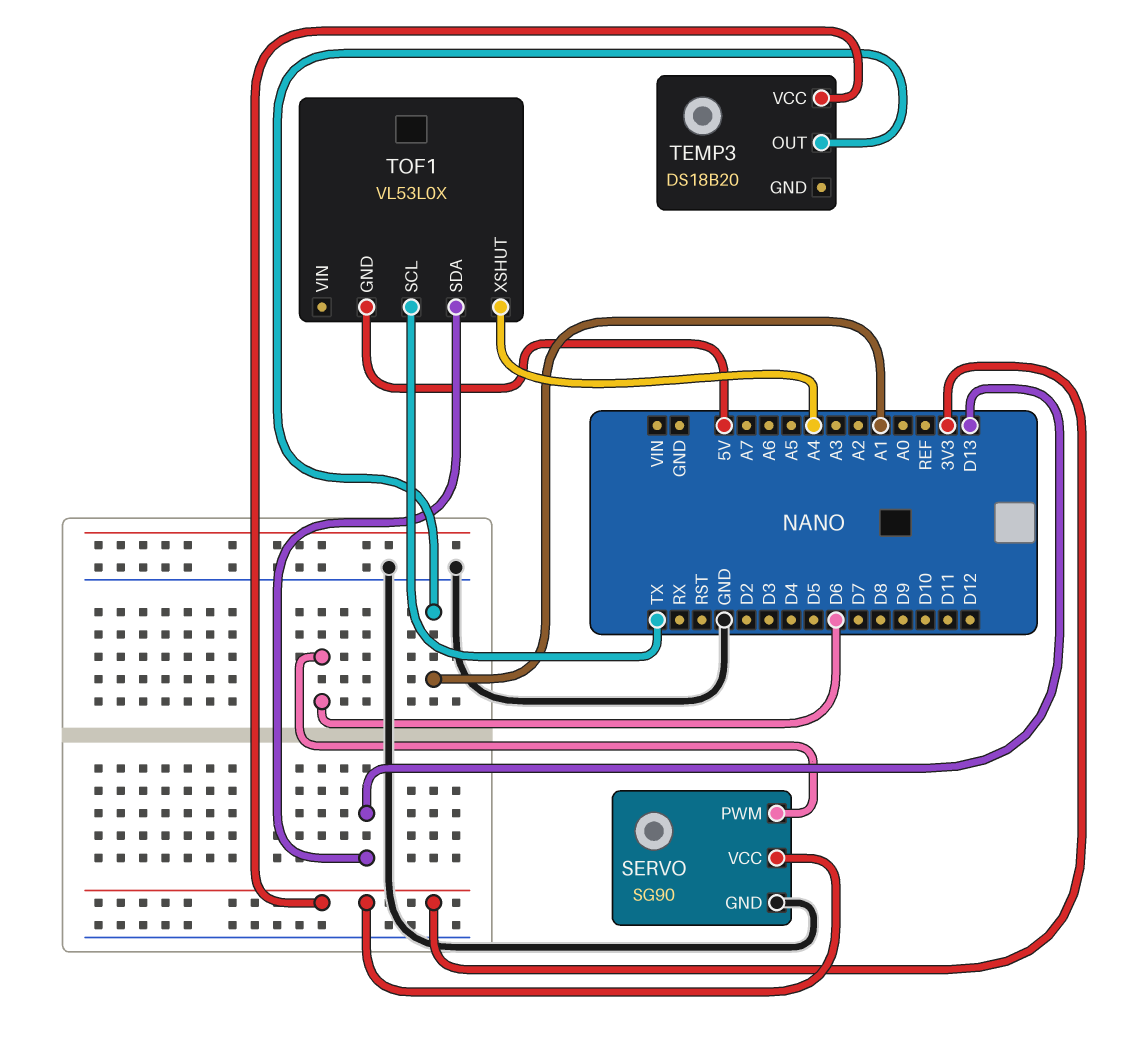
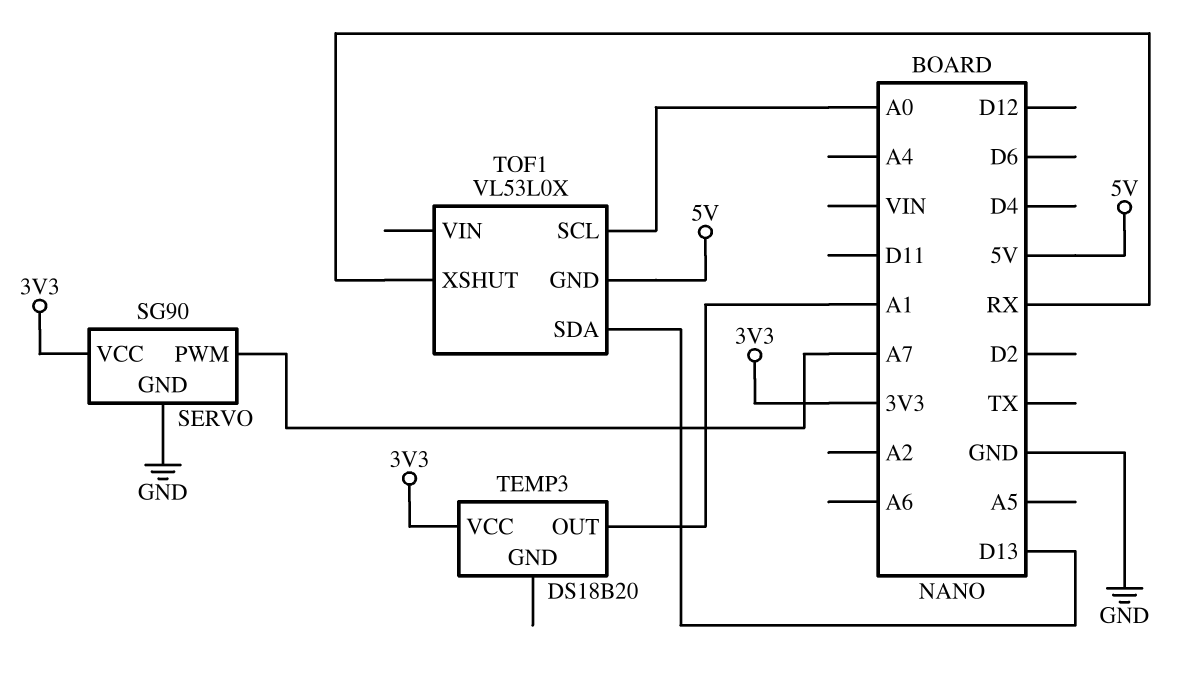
SERVO pin PWM: D6 -> A7
TOF1 pin SCL: TX -> A0
TOF1 pin XSHUT: A4 -> RX

